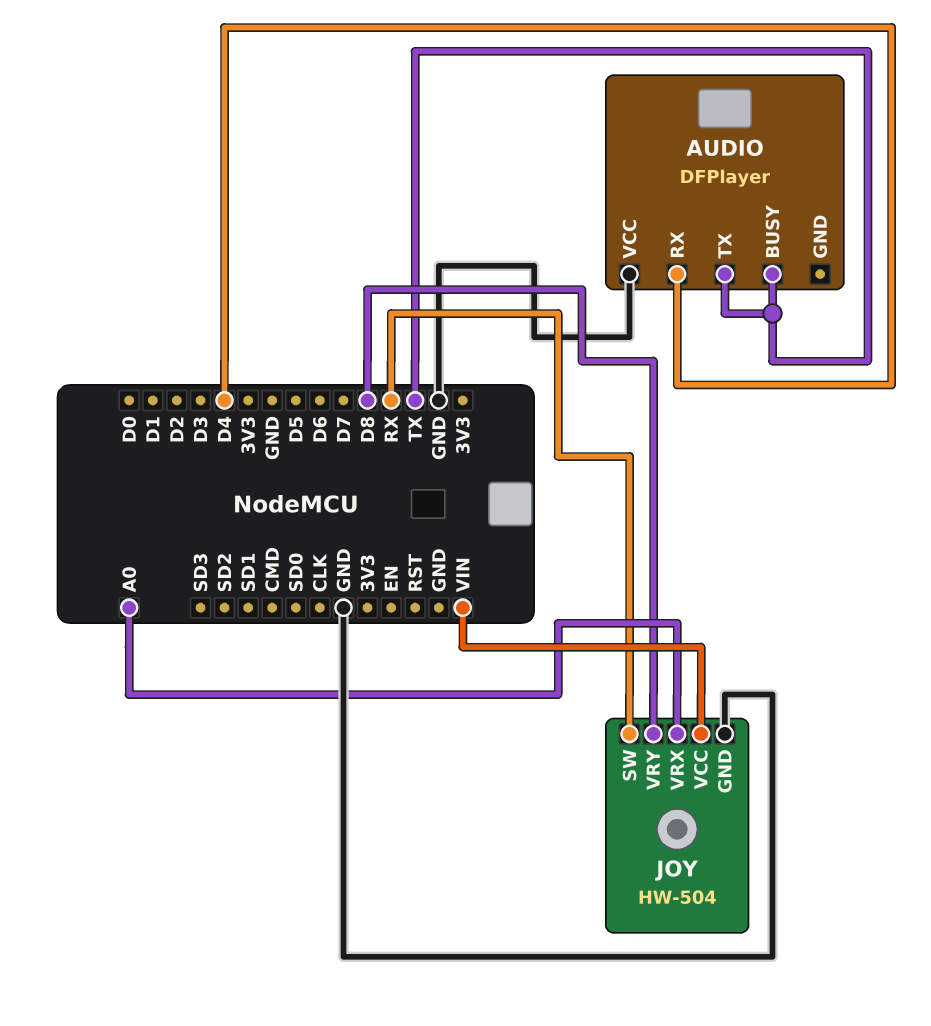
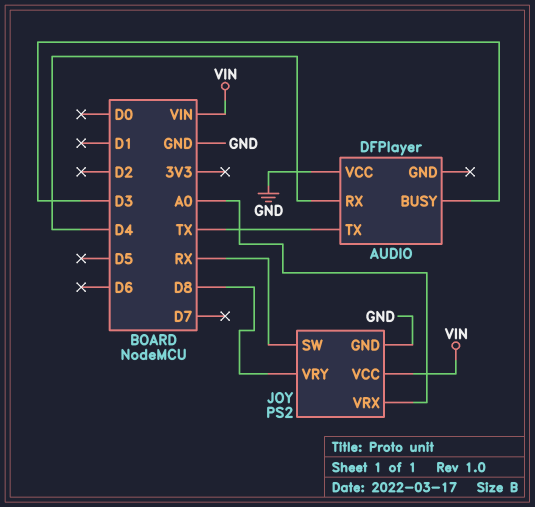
AUDIO pin BUSY: TX -> D3
JOY: HW-504 -> PS2

